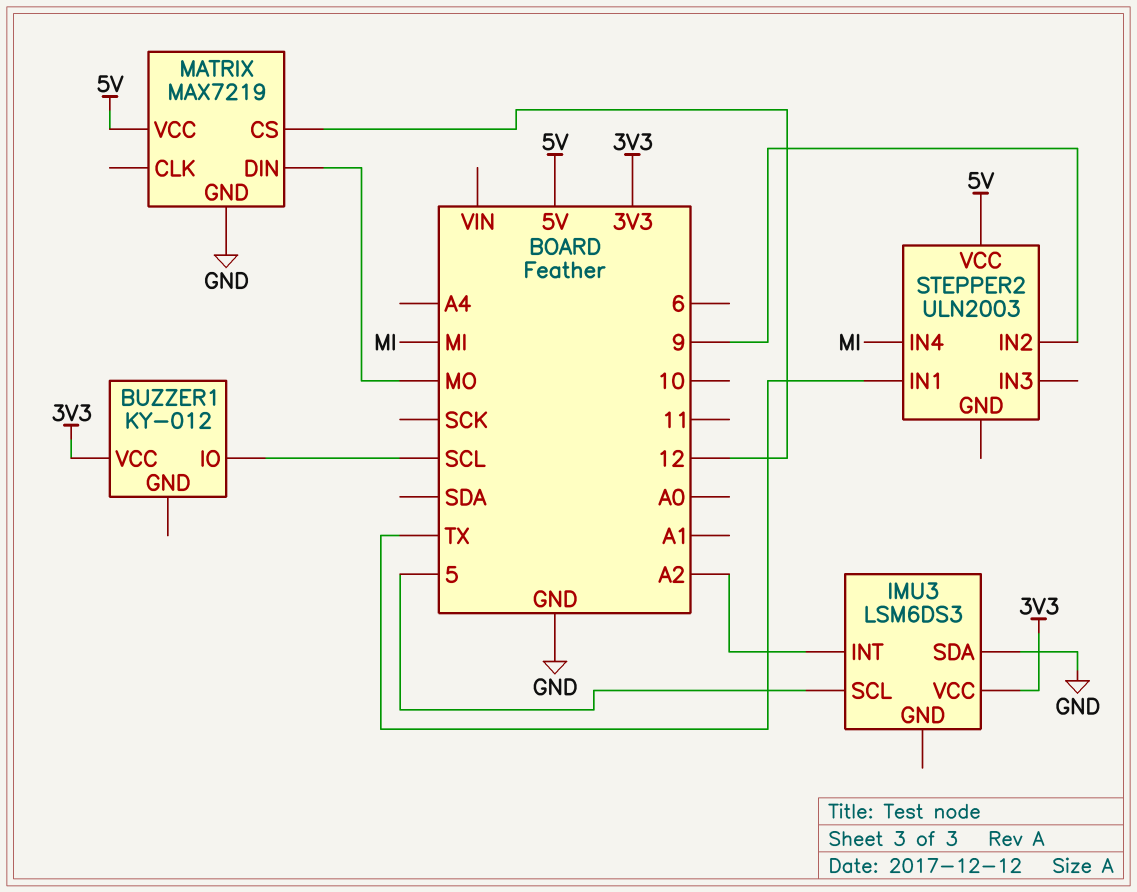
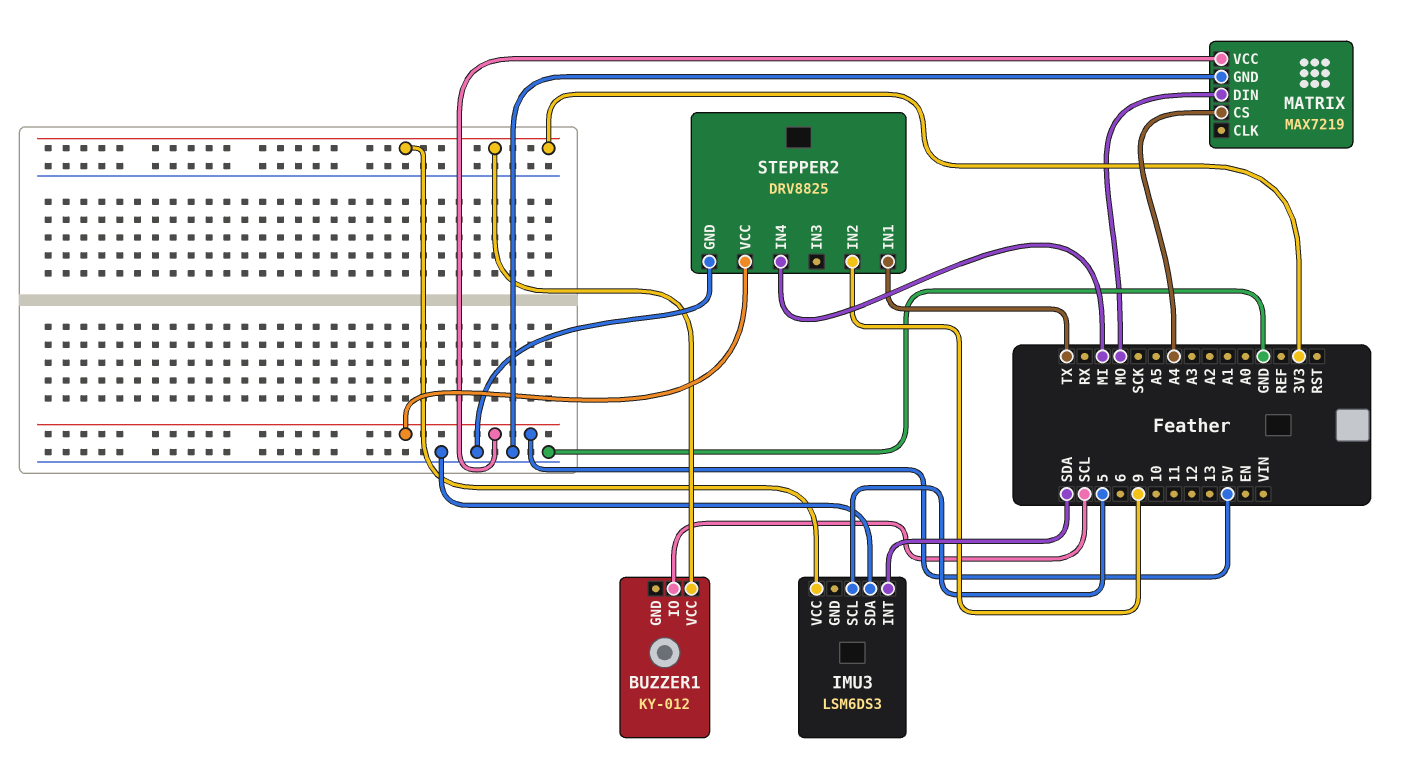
IMU3 pin INT: A2 -> SDA
MATRIX pin CS: 12 -> A4
STEPPER2: ULN2003 -> DRV8825
STEPPER2 pin GND: none -> GND

